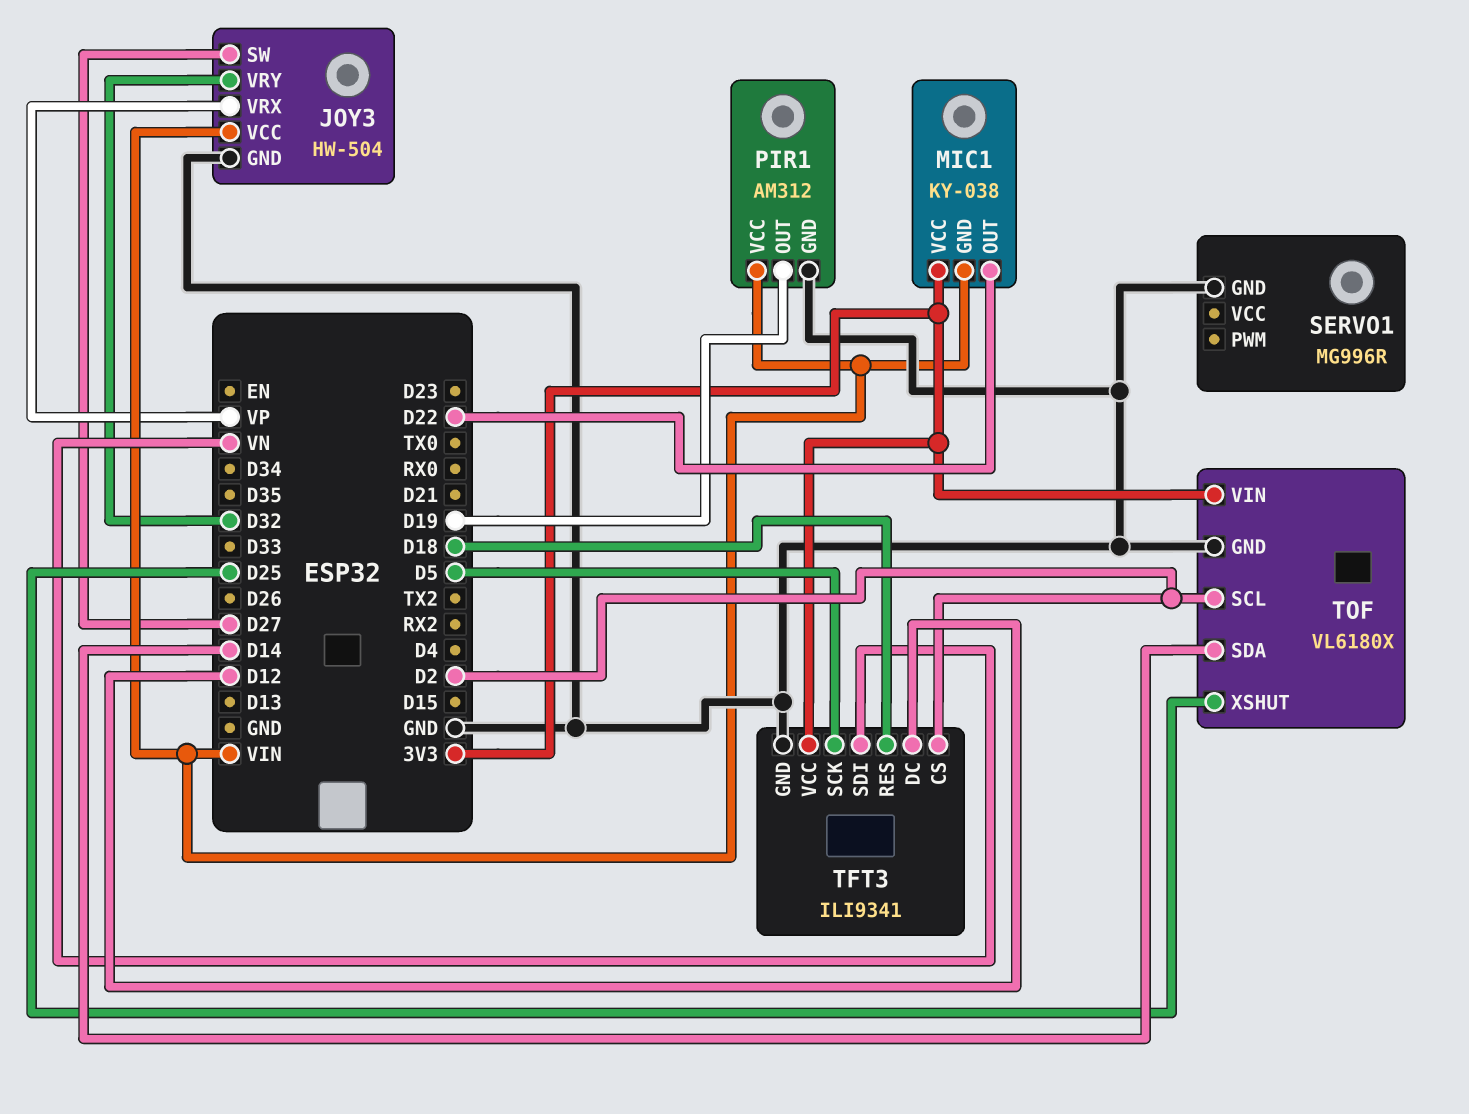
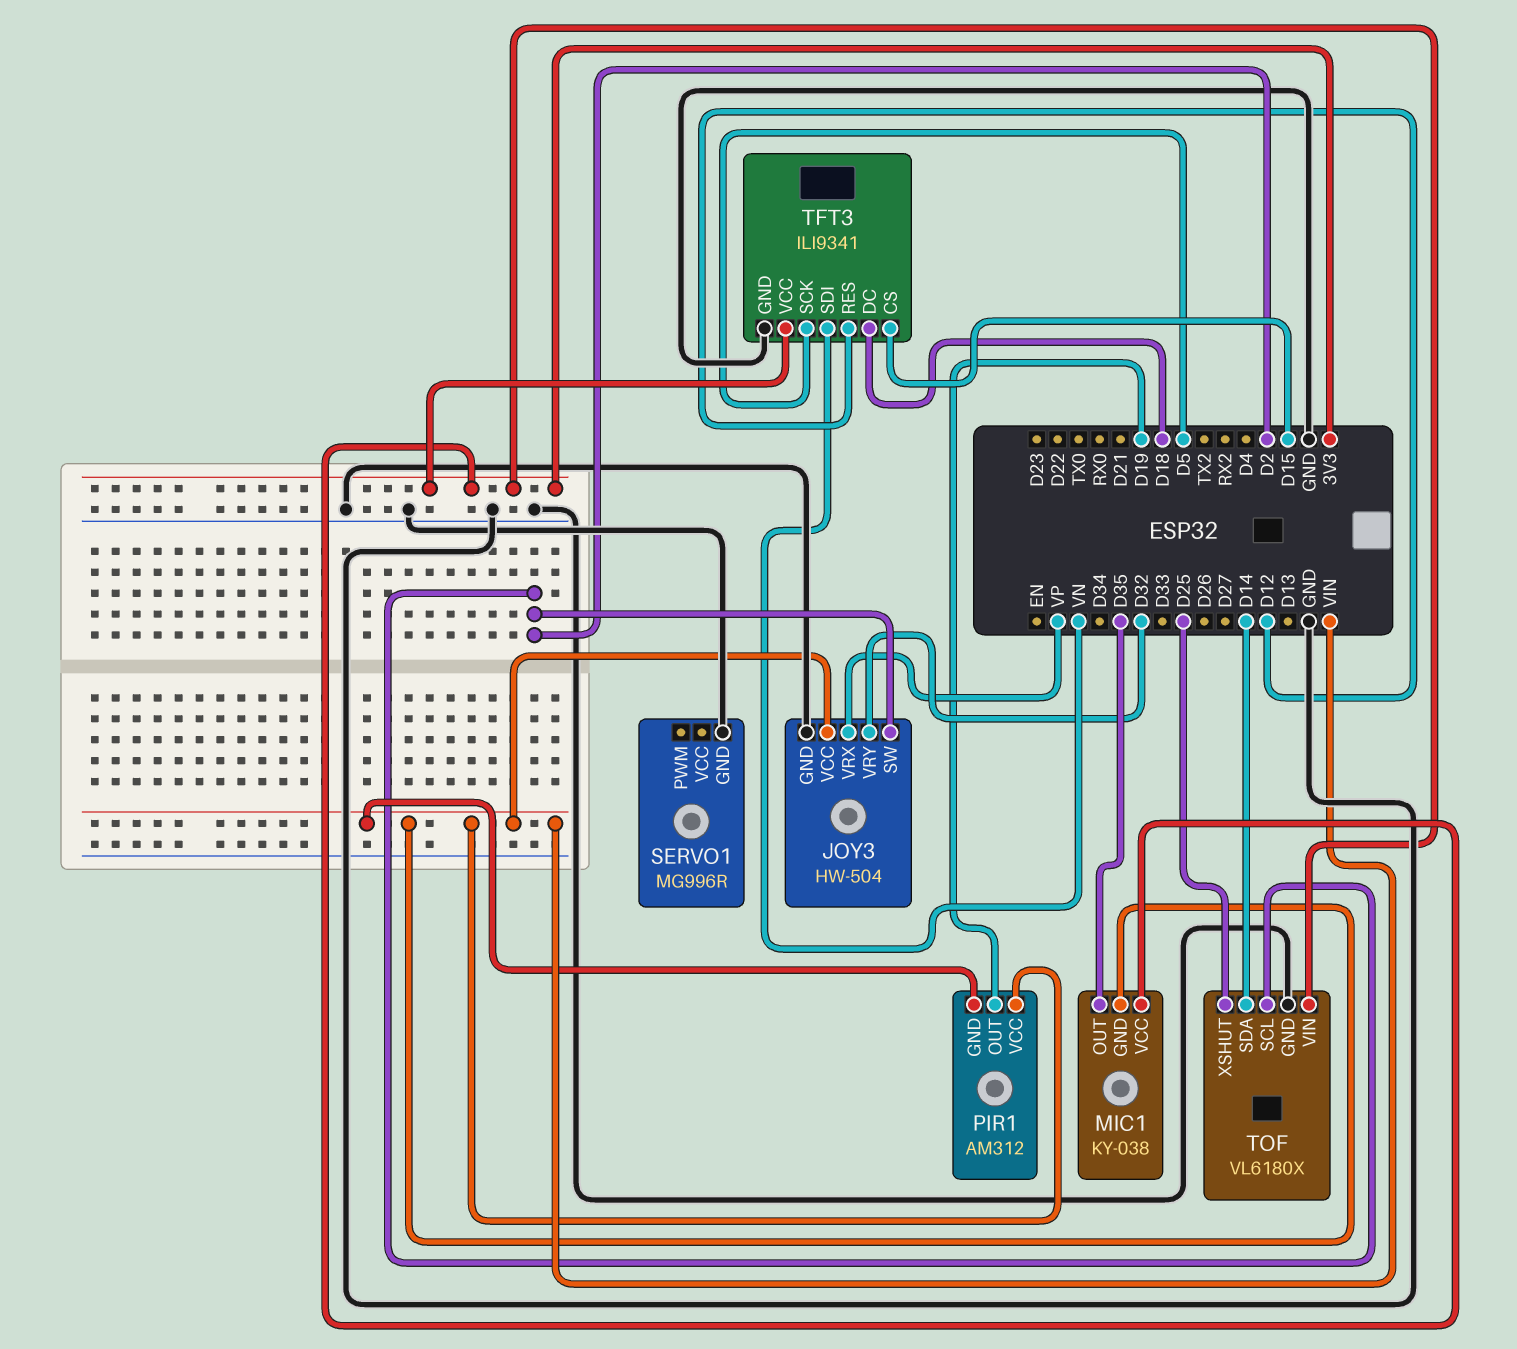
JOY3 pin SW: D27 -> D2
MIC1 pin OUT: D22 -> D35
PIR1 pin GND: GND -> VIN
TFT3 pin CS: D2 -> D15
TFT3 pin DC: D12 -> D18
TFT3 pin RES: D18 -> D12

